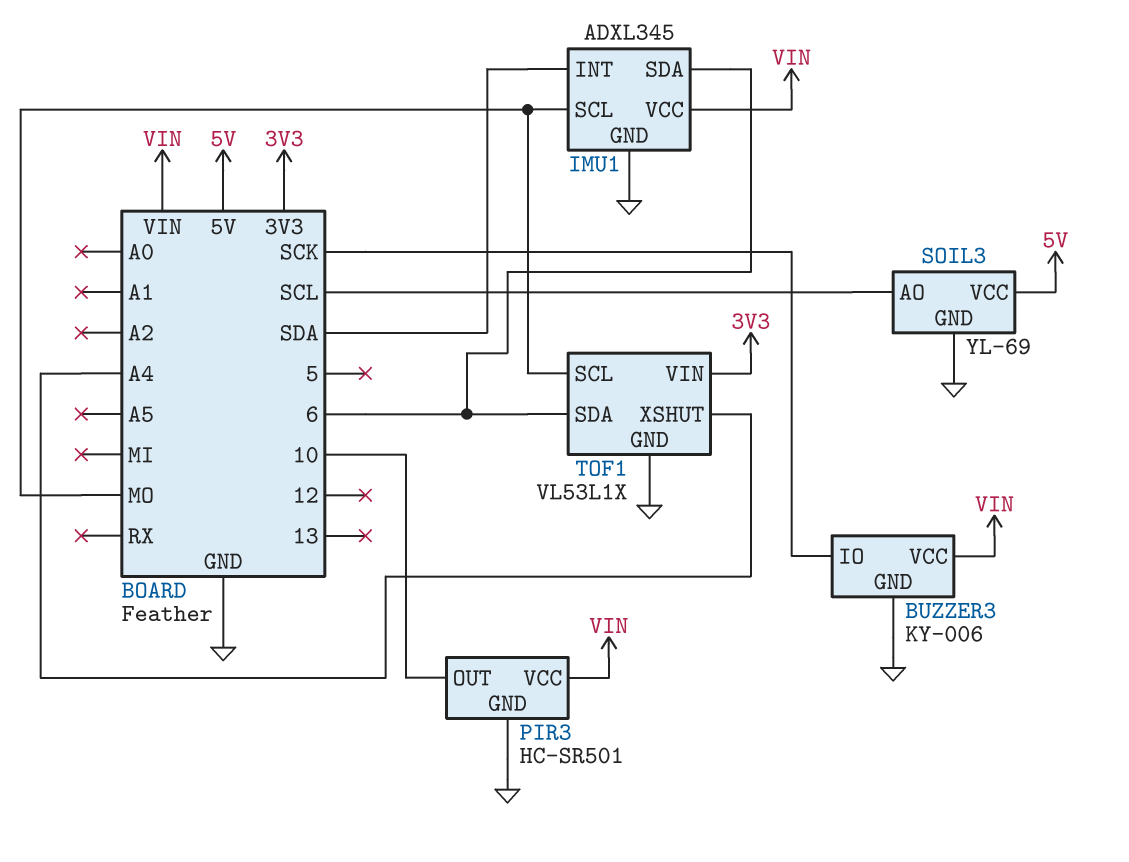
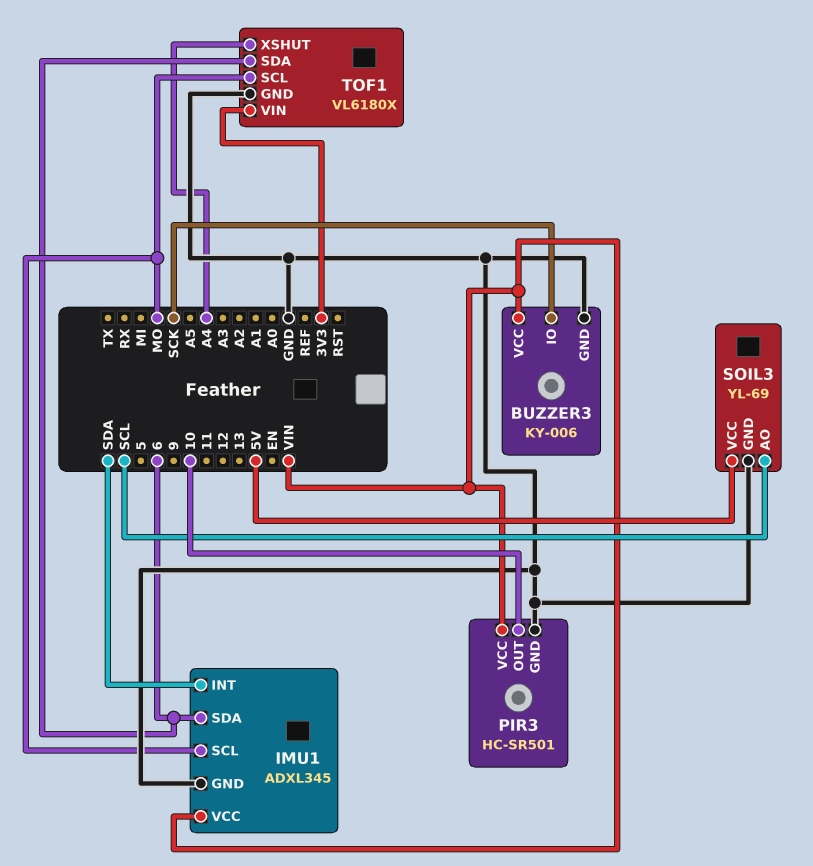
TOF1: VL53L1X -> VL6180X

